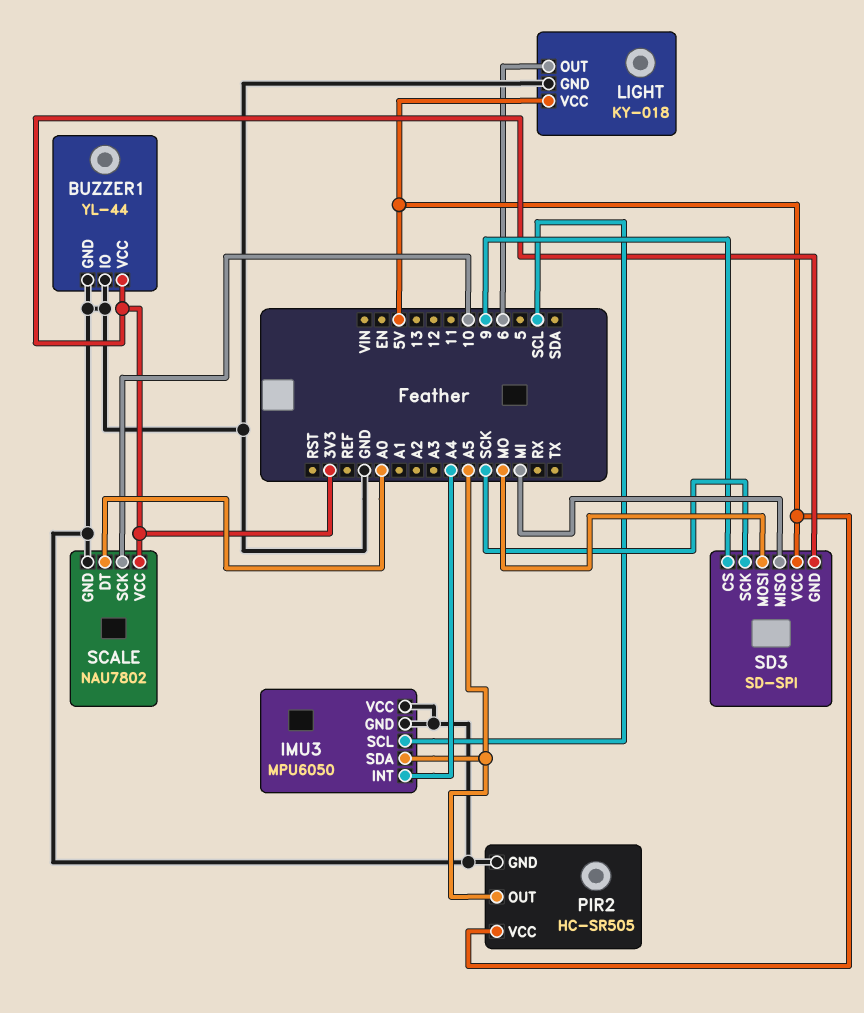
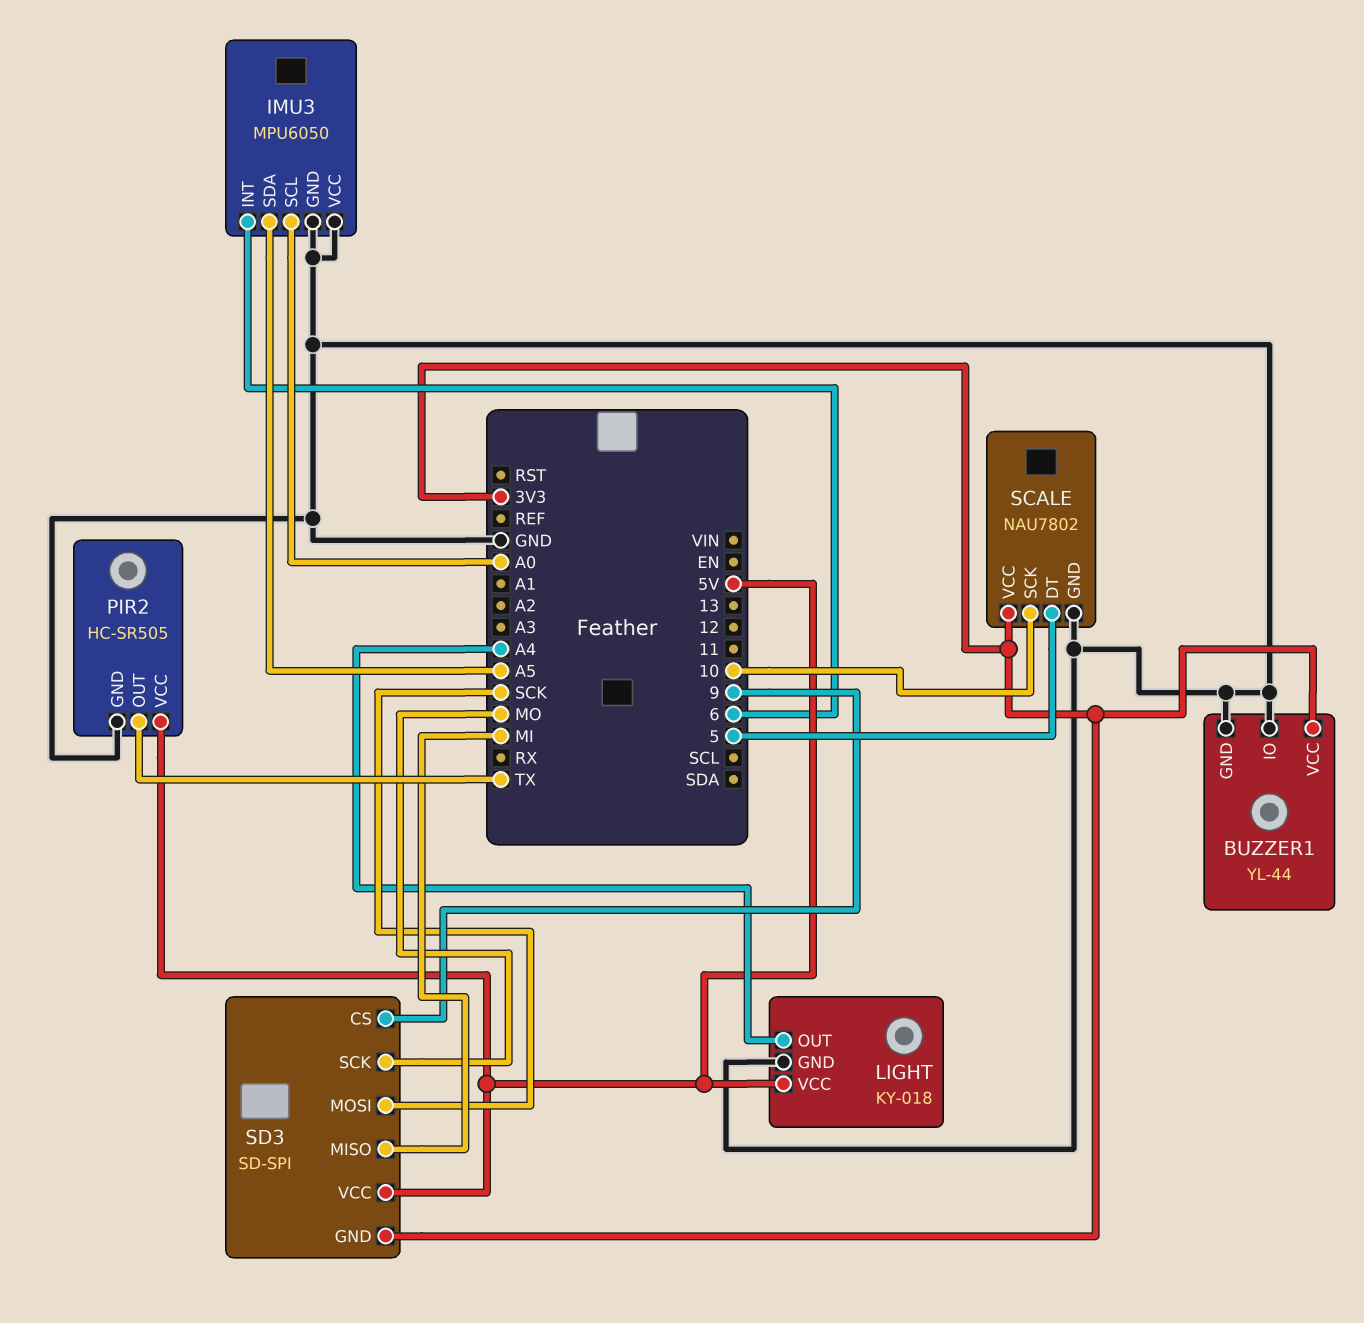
IMU3 pin INT: A4 -> 6
IMU3 pin SCL: SCL -> A0
LIGHT pin OUT: 6 -> A4
PIR2 pin OUT: A5 -> TX
SCALE pin DT: A0 -> 5
SD3 pin MOSI: MO -> SCK
SD3 pin SCK: SCK -> MO

